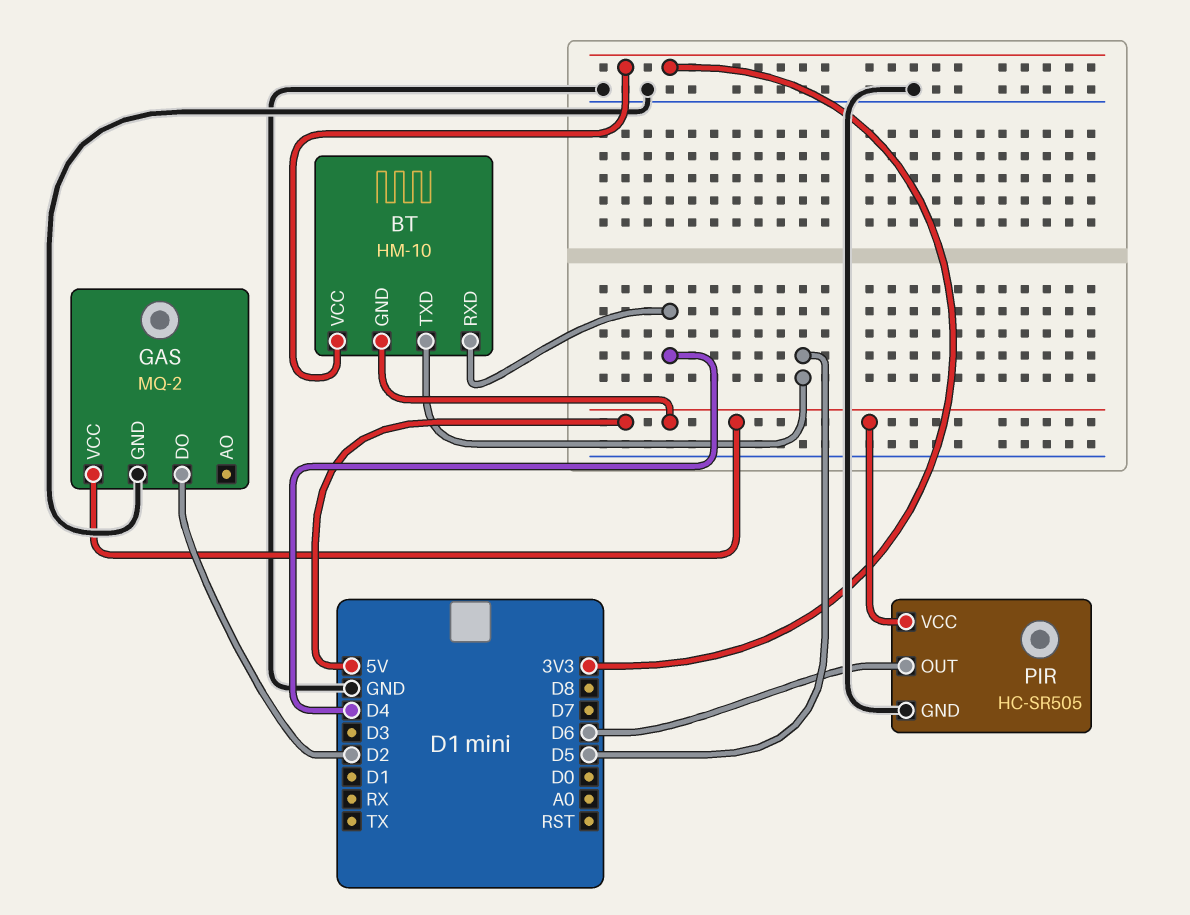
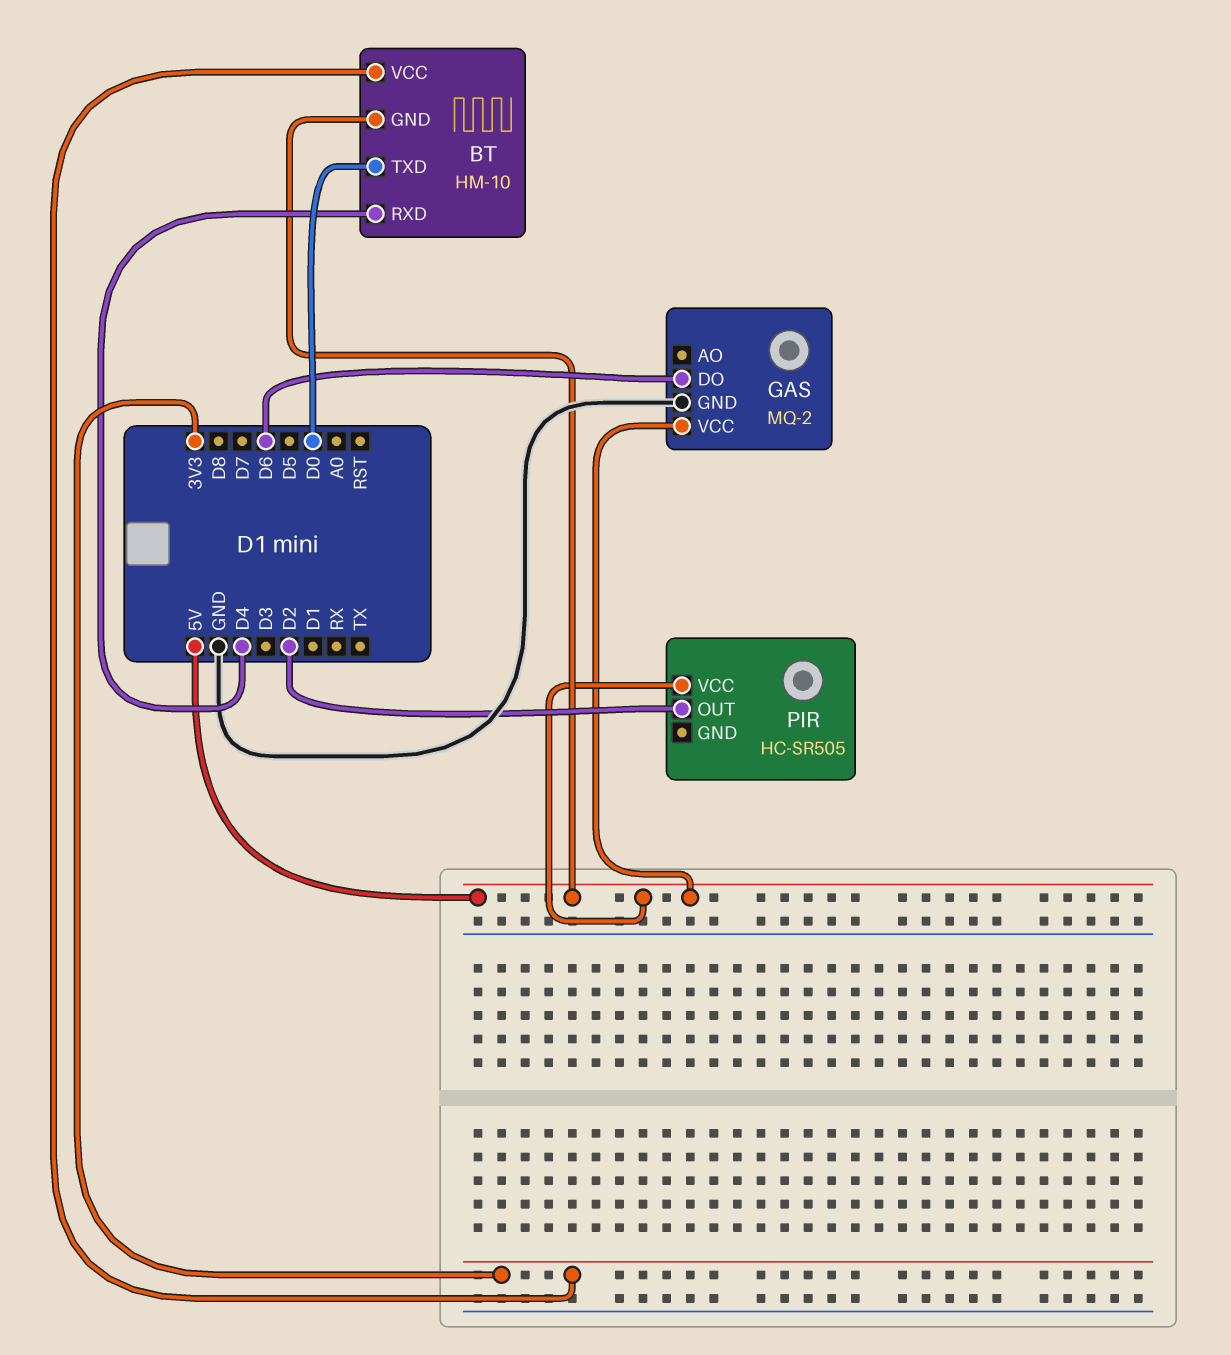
BT pin TXD: D5 -> D0
GAS pin DO: D2 -> D6
PIR pin GND: GND -> none
PIR pin OUT: D6 -> D2

